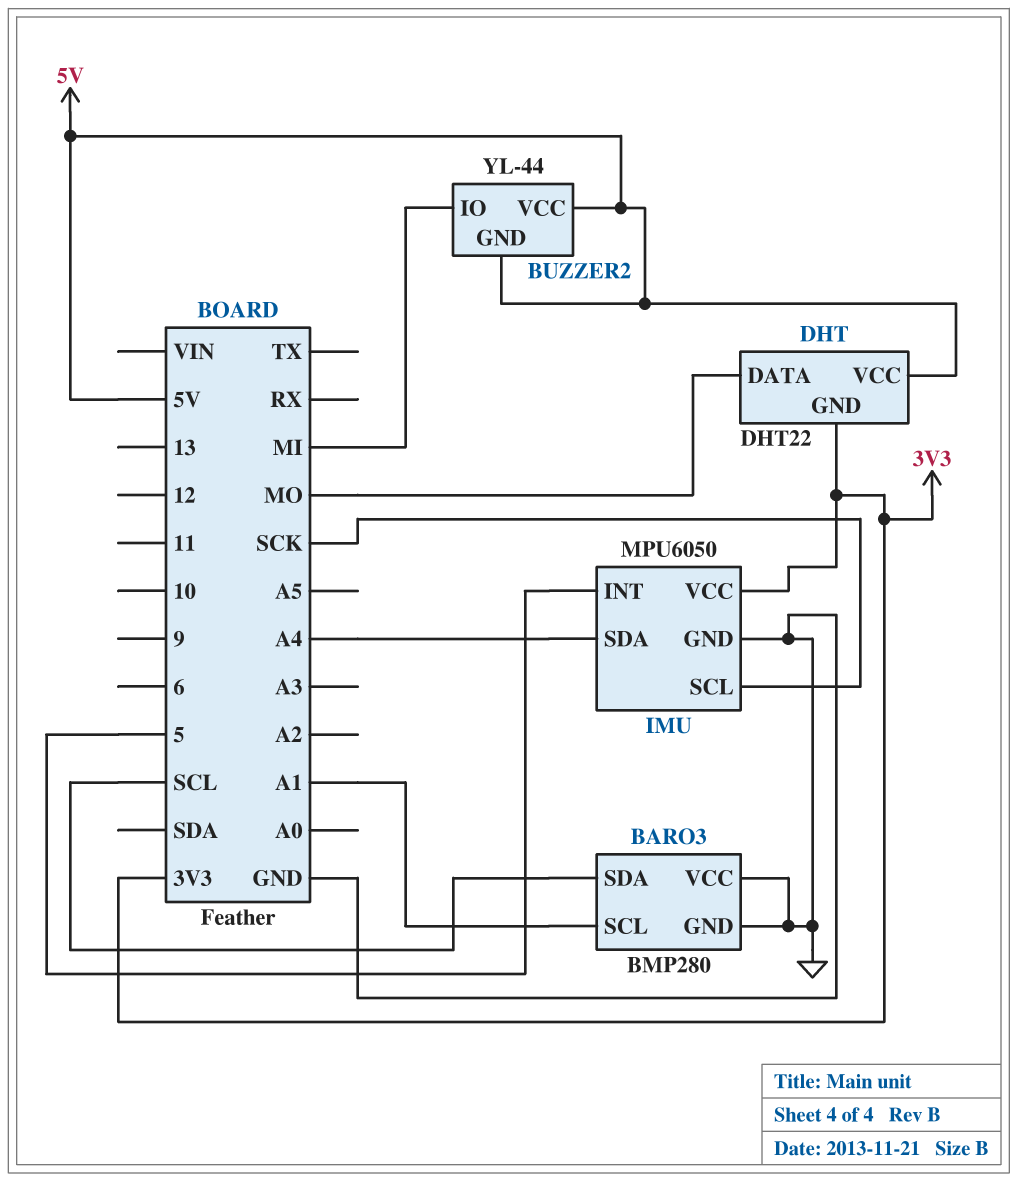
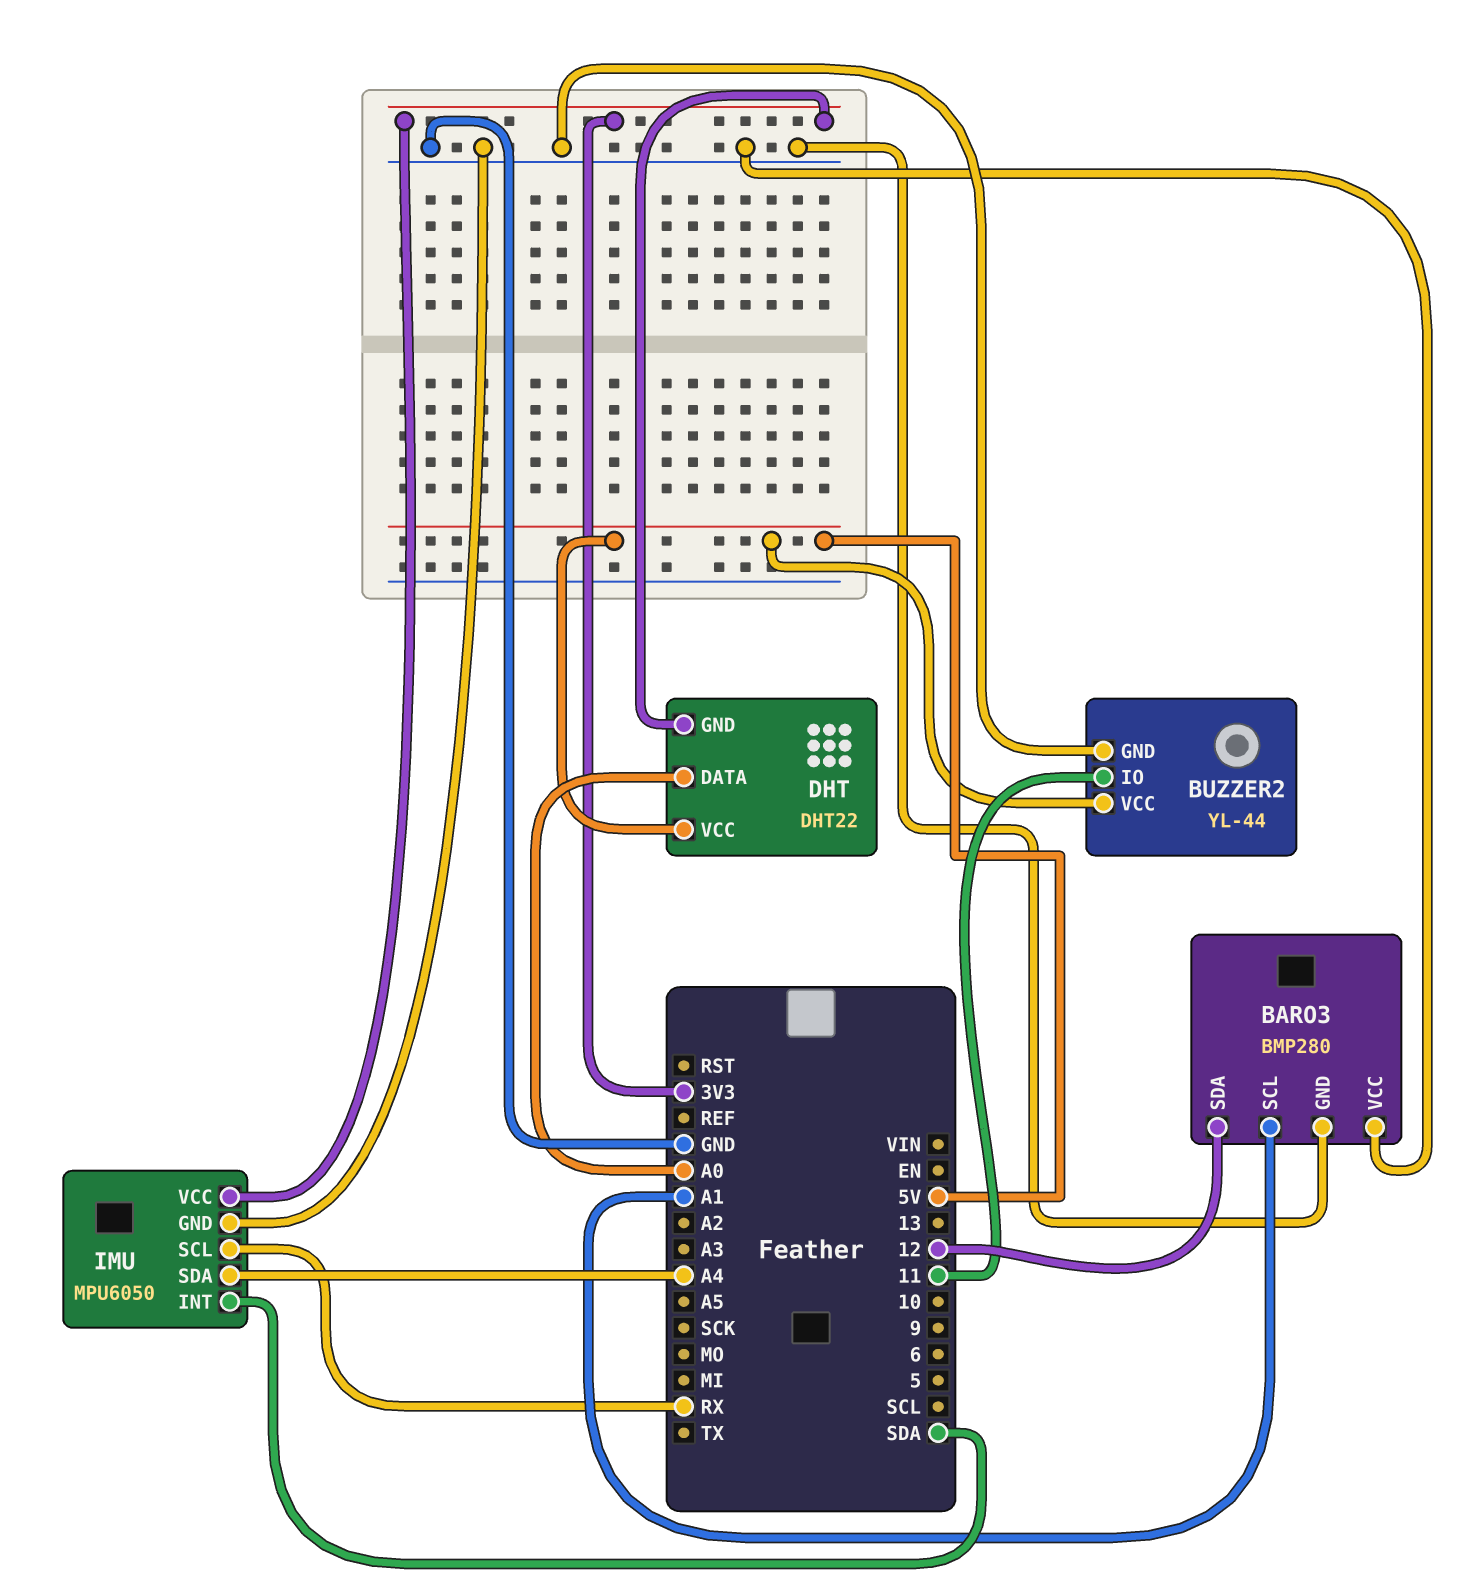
BARO3 pin SDA: SCL -> 12
BUZZER2 pin GND: 5V -> GND
BUZZER2 pin IO: MI -> 11
DHT pin DATA: MO -> A0
IMU pin INT: 5 -> SDA
IMU pin SCL: SCK -> RX

